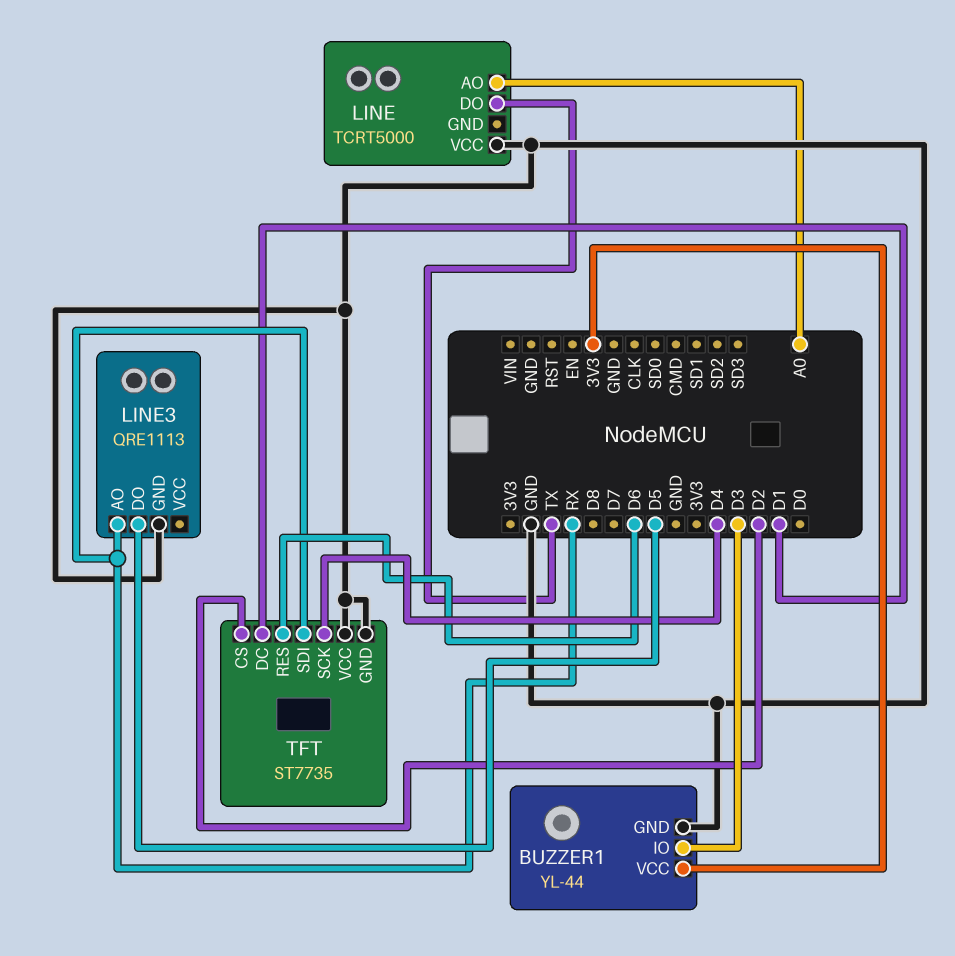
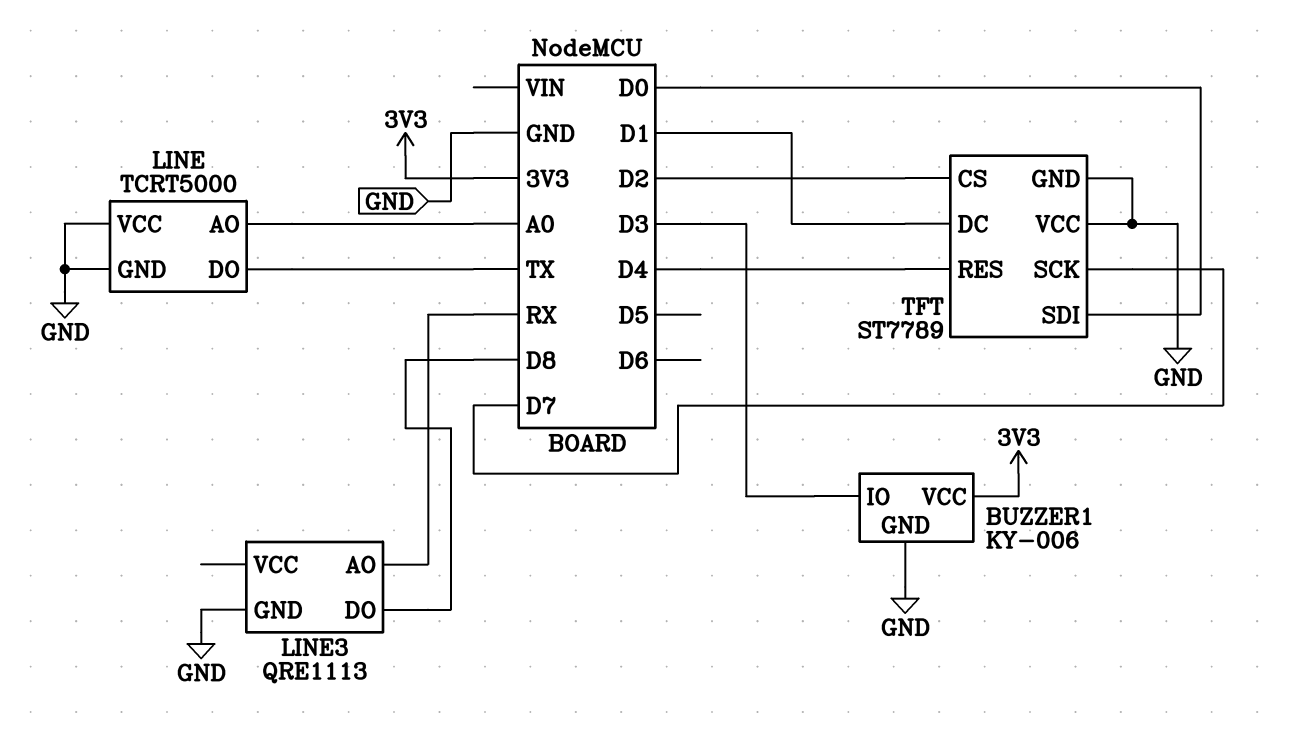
BUZZER1: YL-44 -> KY-006
LINE pin GND: none -> GND
LINE3 pin DO: D5 -> D8
TFT: ST7735 -> ST7789
TFT pin RES: D6 -> D4
TFT pin SCK: D4 -> D7
TFT pin SDI: RX -> D0

